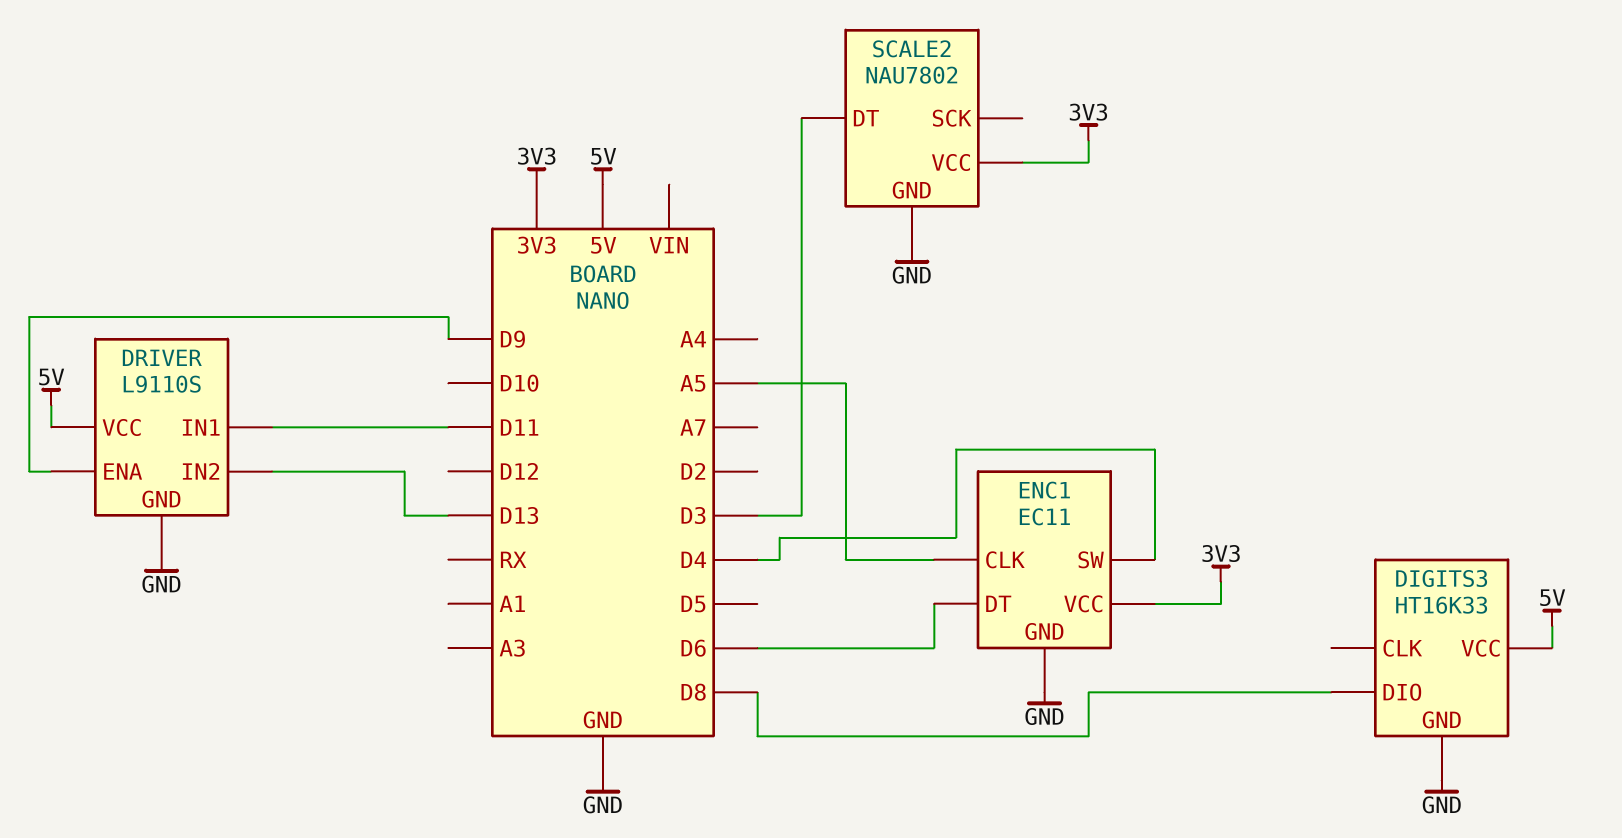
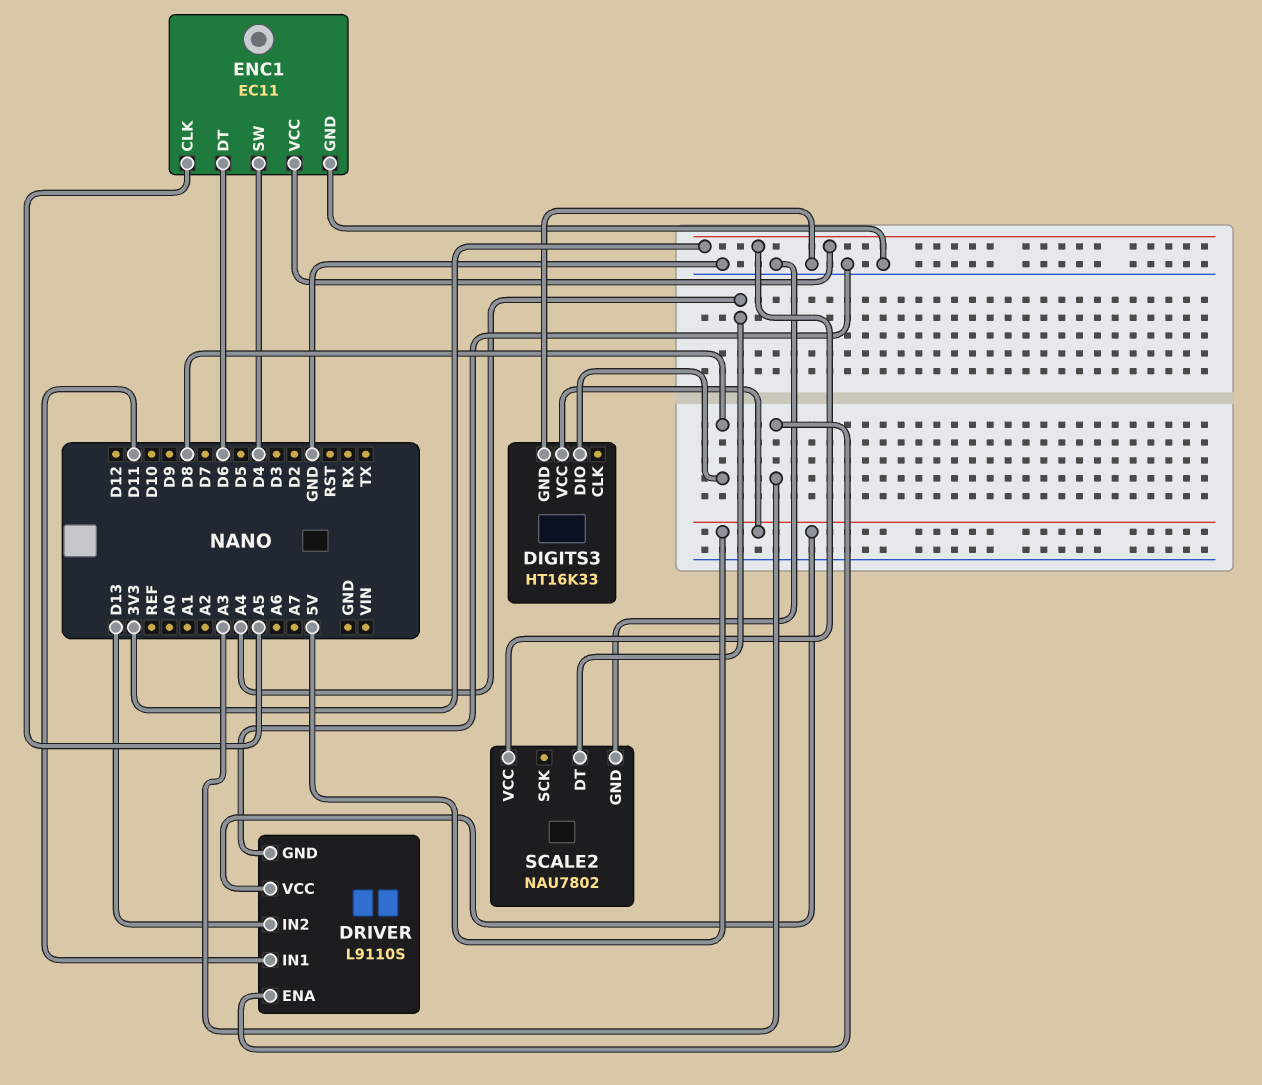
DRIVER pin ENA: D9 -> A3
SCALE2 pin DT: D3 -> A4

